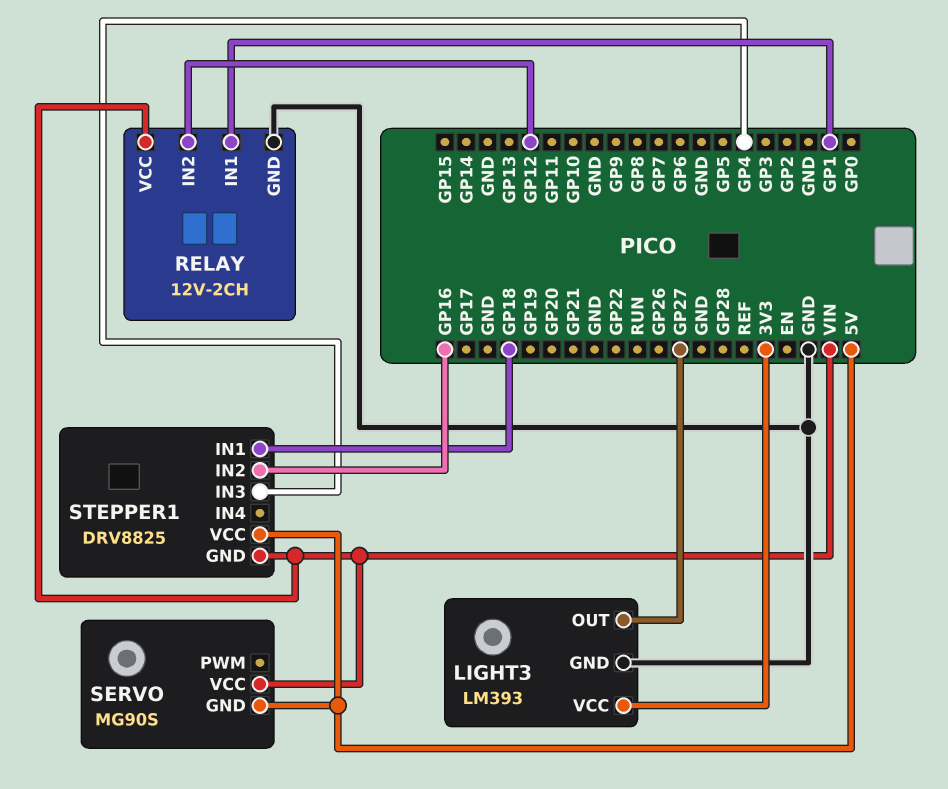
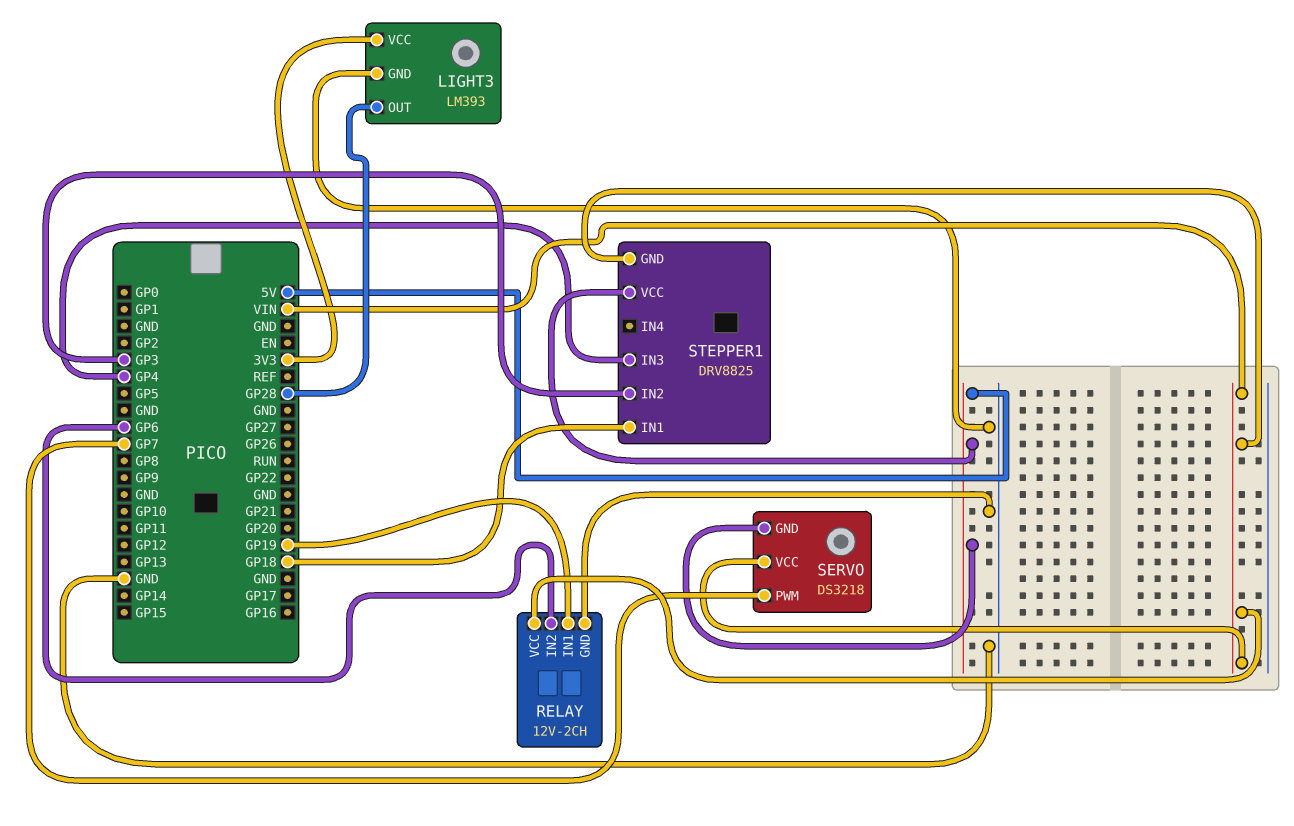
LIGHT3 pin OUT: GP27 -> GP28
RELAY pin IN1: GP1 -> GP19
RELAY pin IN2: GP12 -> GP6
SERVO: MG90S -> DS3218
SERVO pin PWM: none -> GP7
STEPPER1 pin IN2: GP16 -> GP3

